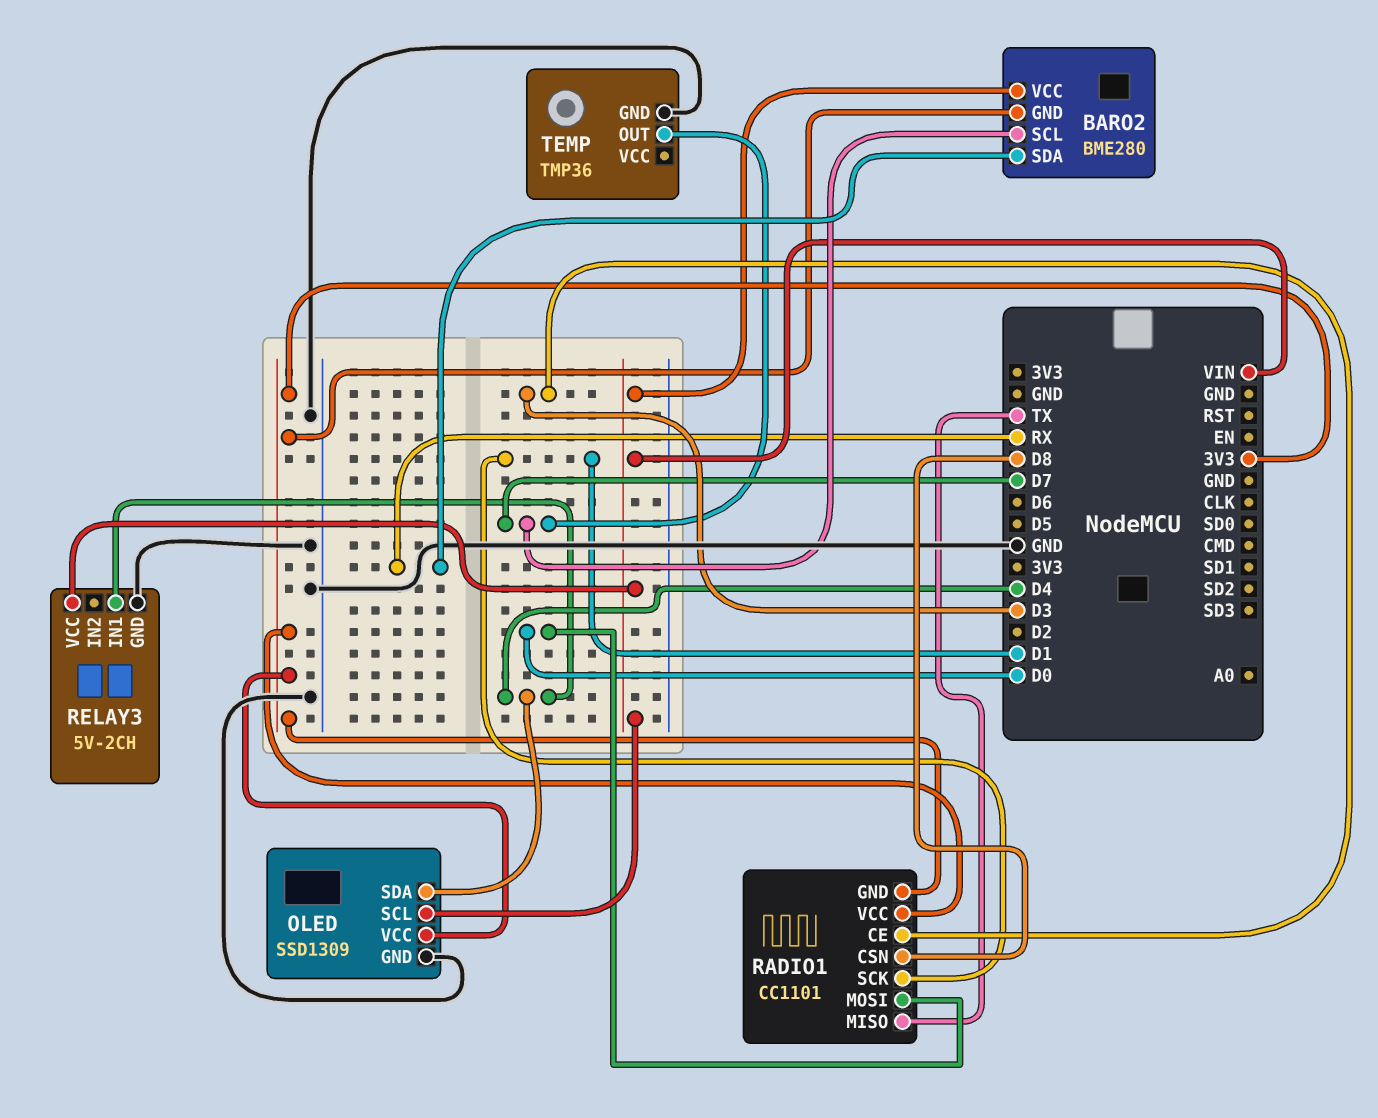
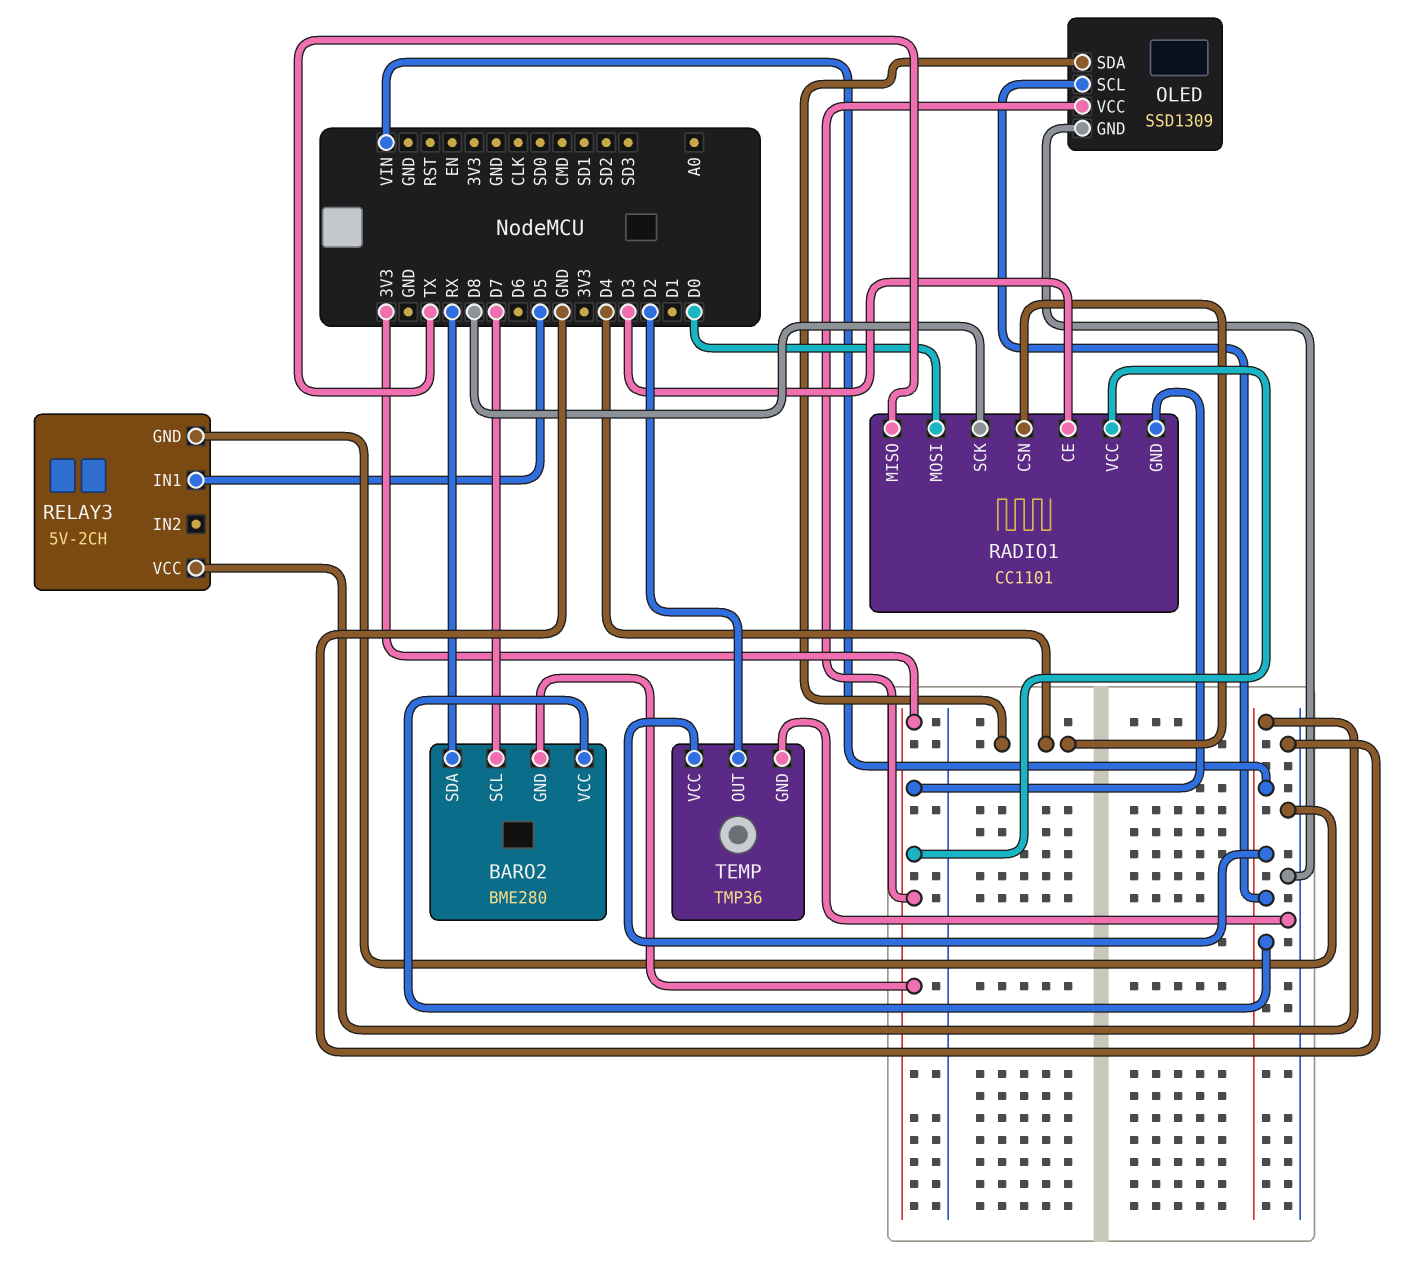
RADIO1 pin CSN: D8 -> D4
RADIO1 pin SCK: D1 -> D8
RELAY3 pin IN1: D4 -> D5
TEMP pin OUT: D7 -> D2
TEMP pin VCC: none -> VIN

